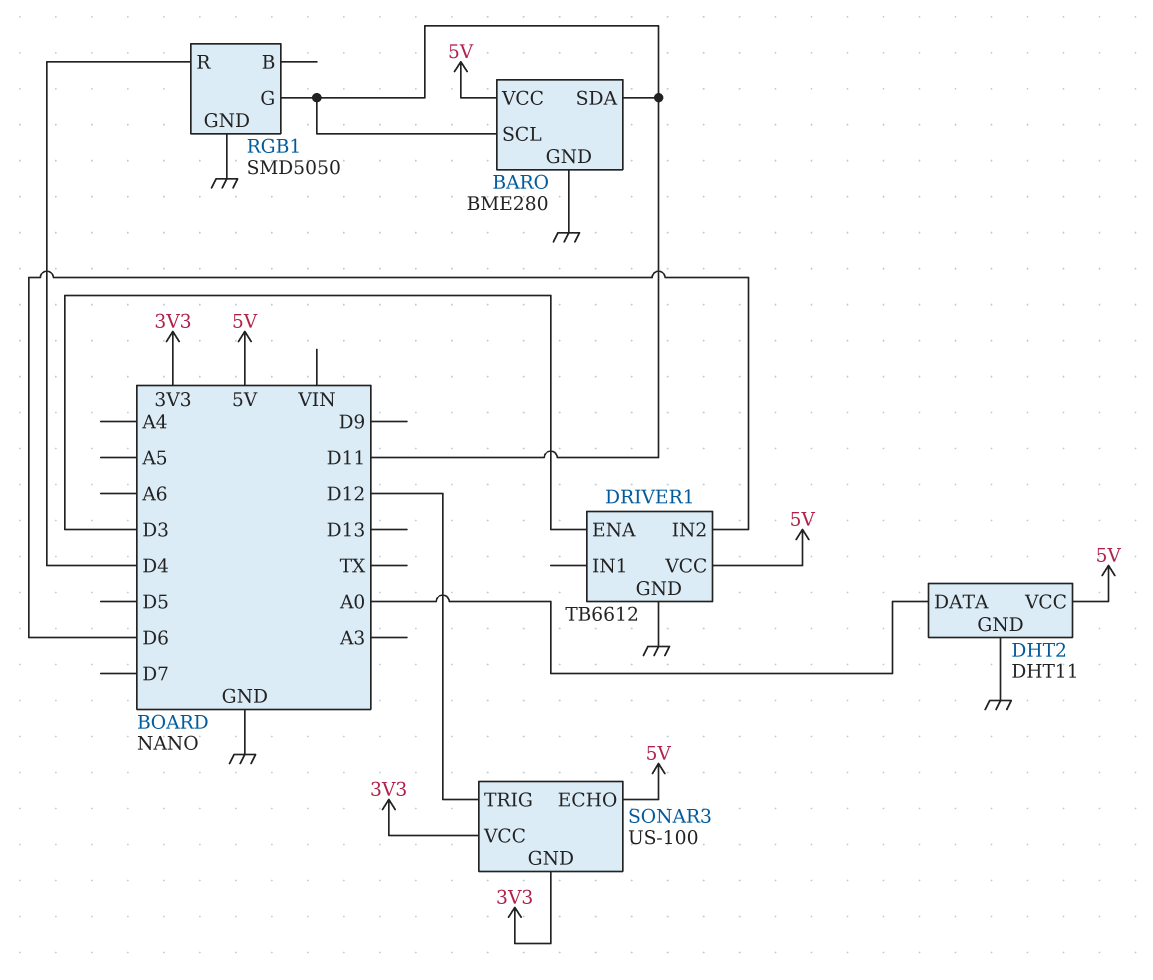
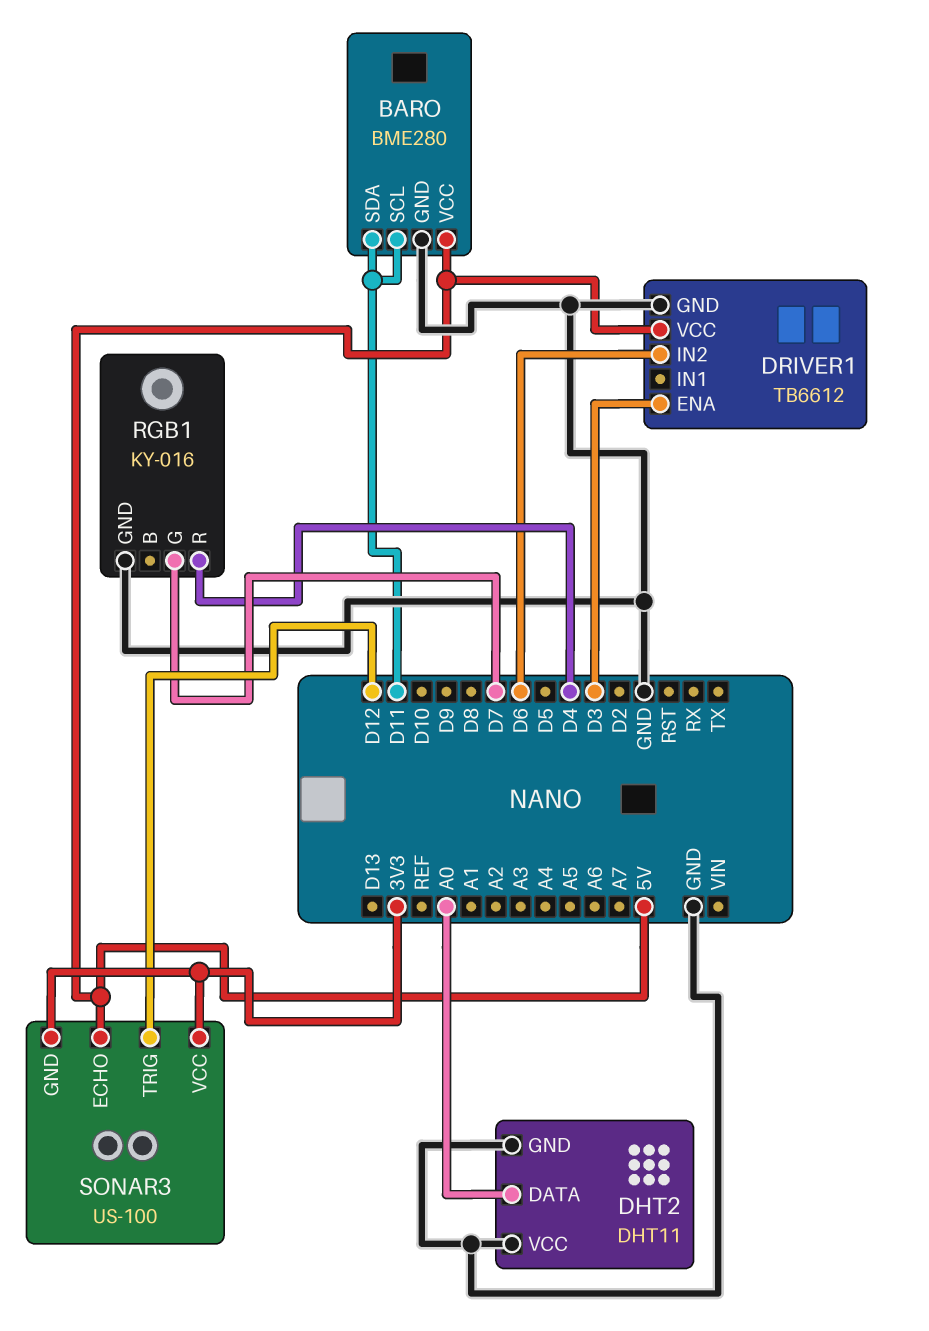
DHT2 pin VCC: 5V -> GND
RGB1: SMD5050 -> KY-016
RGB1 pin G: D11 -> D7

